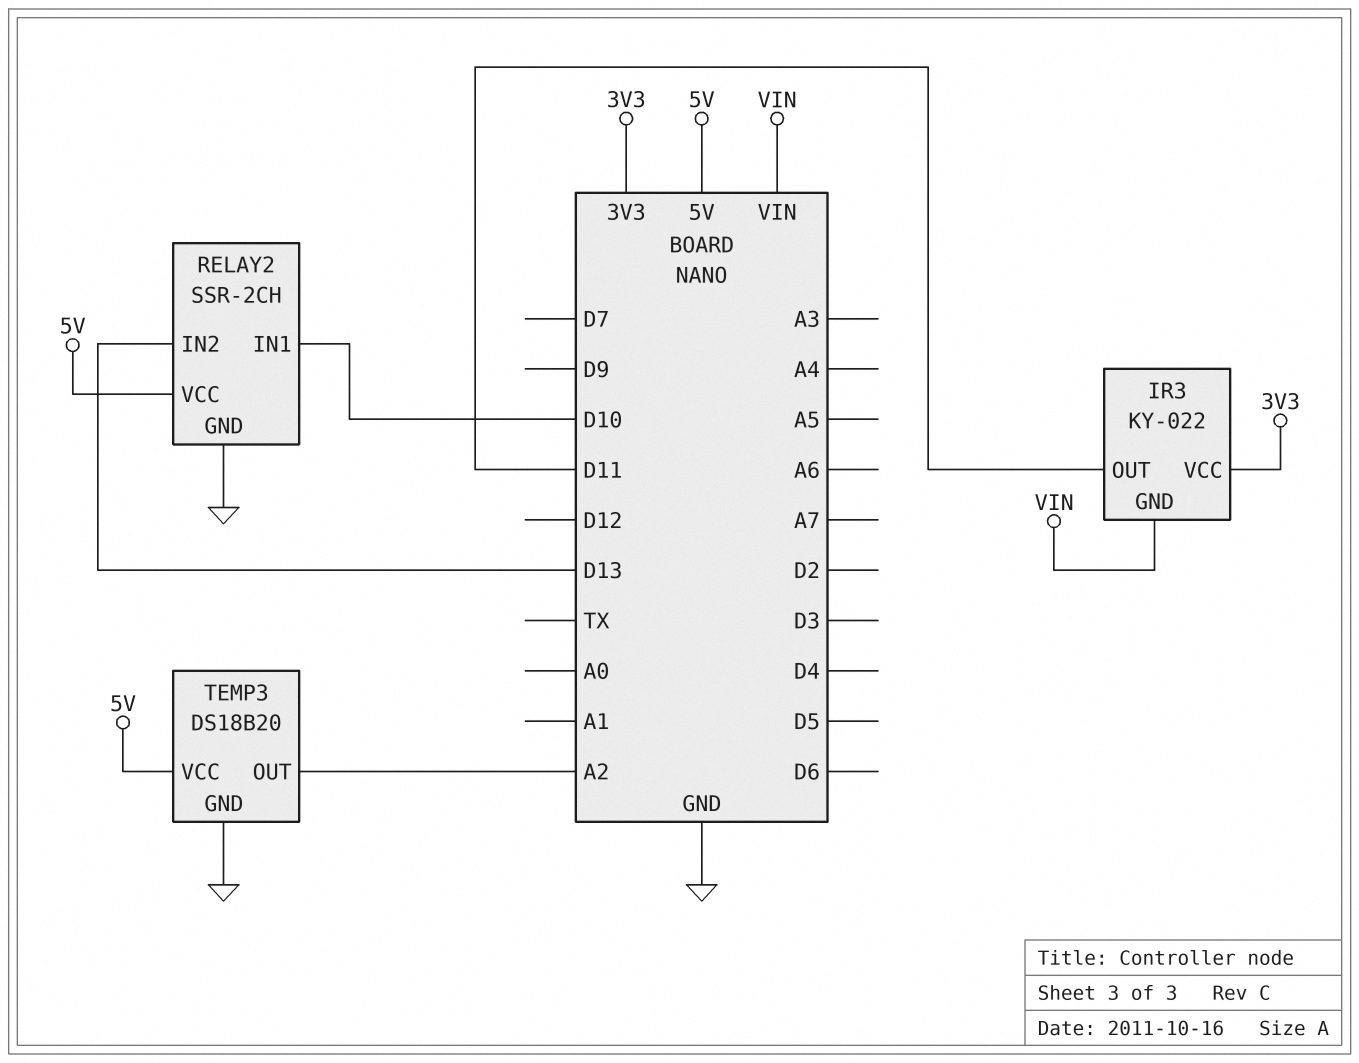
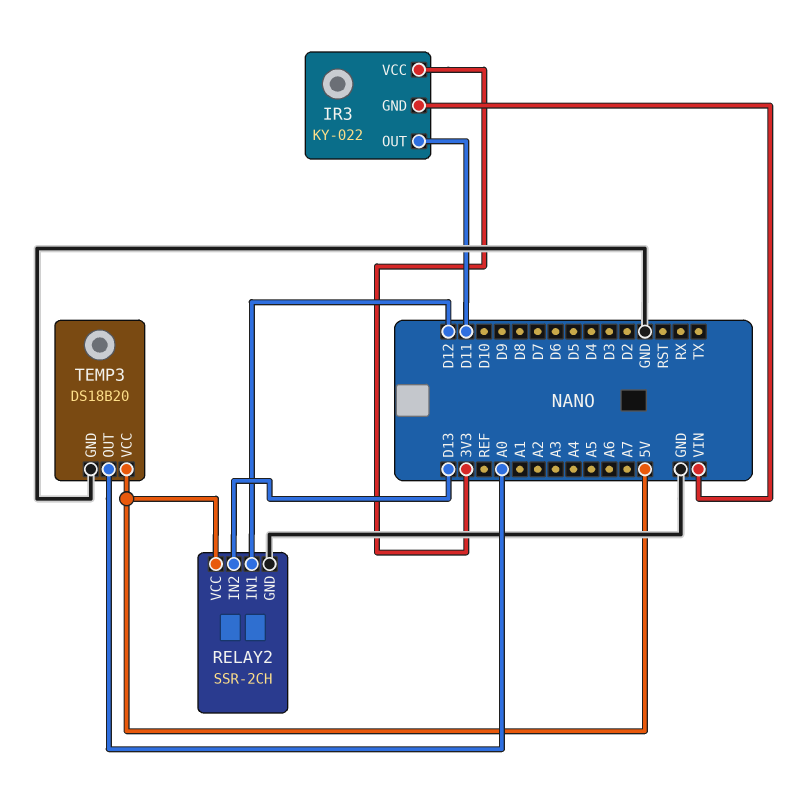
RELAY2 pin IN1: D10 -> D12
TEMP3 pin OUT: A2 -> A0

